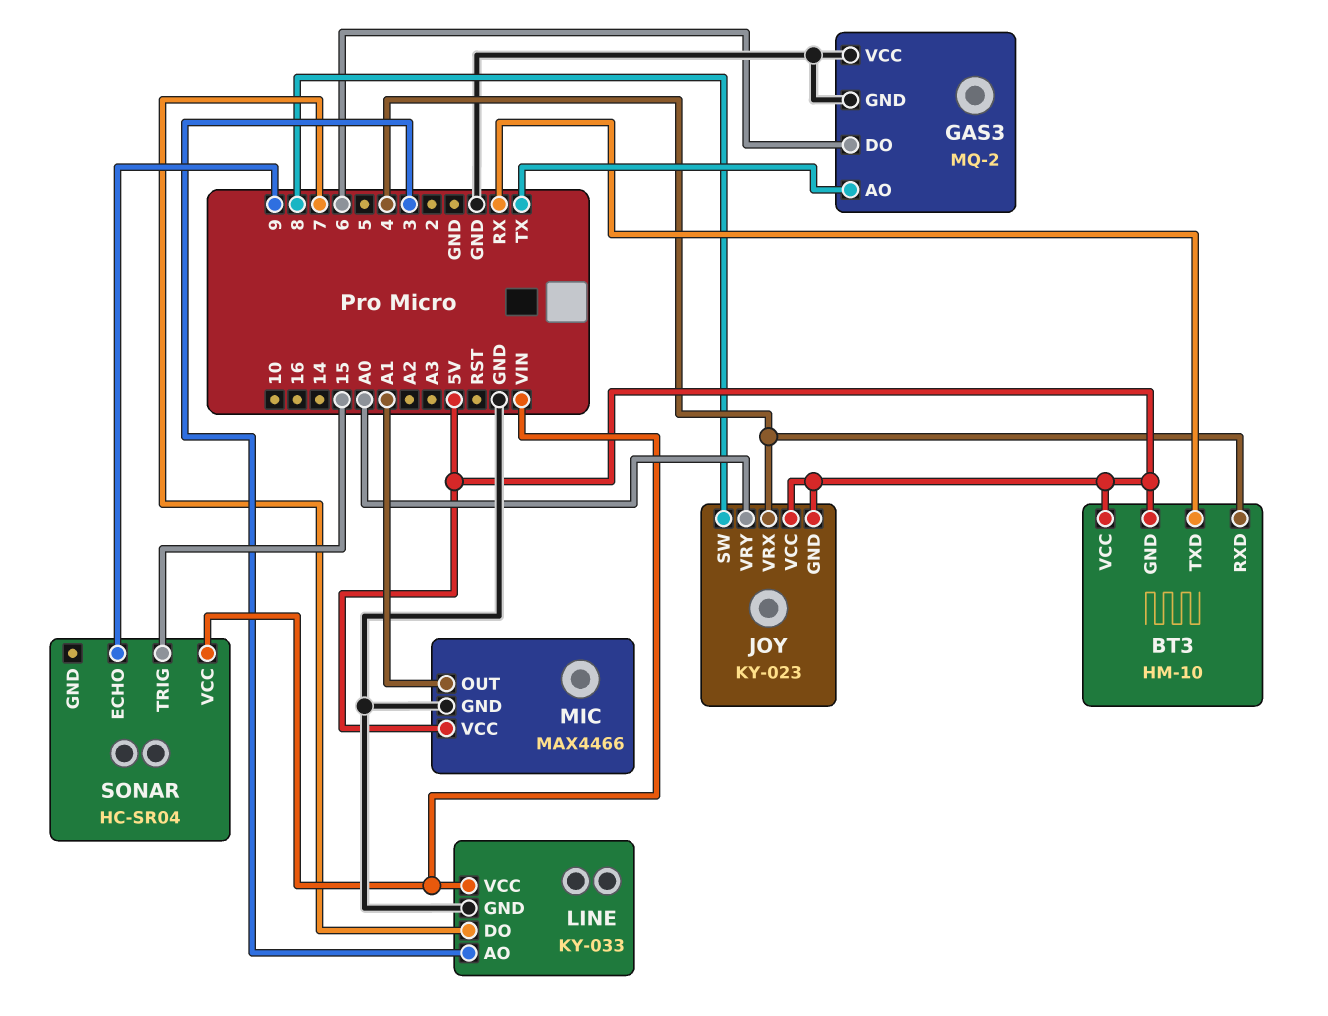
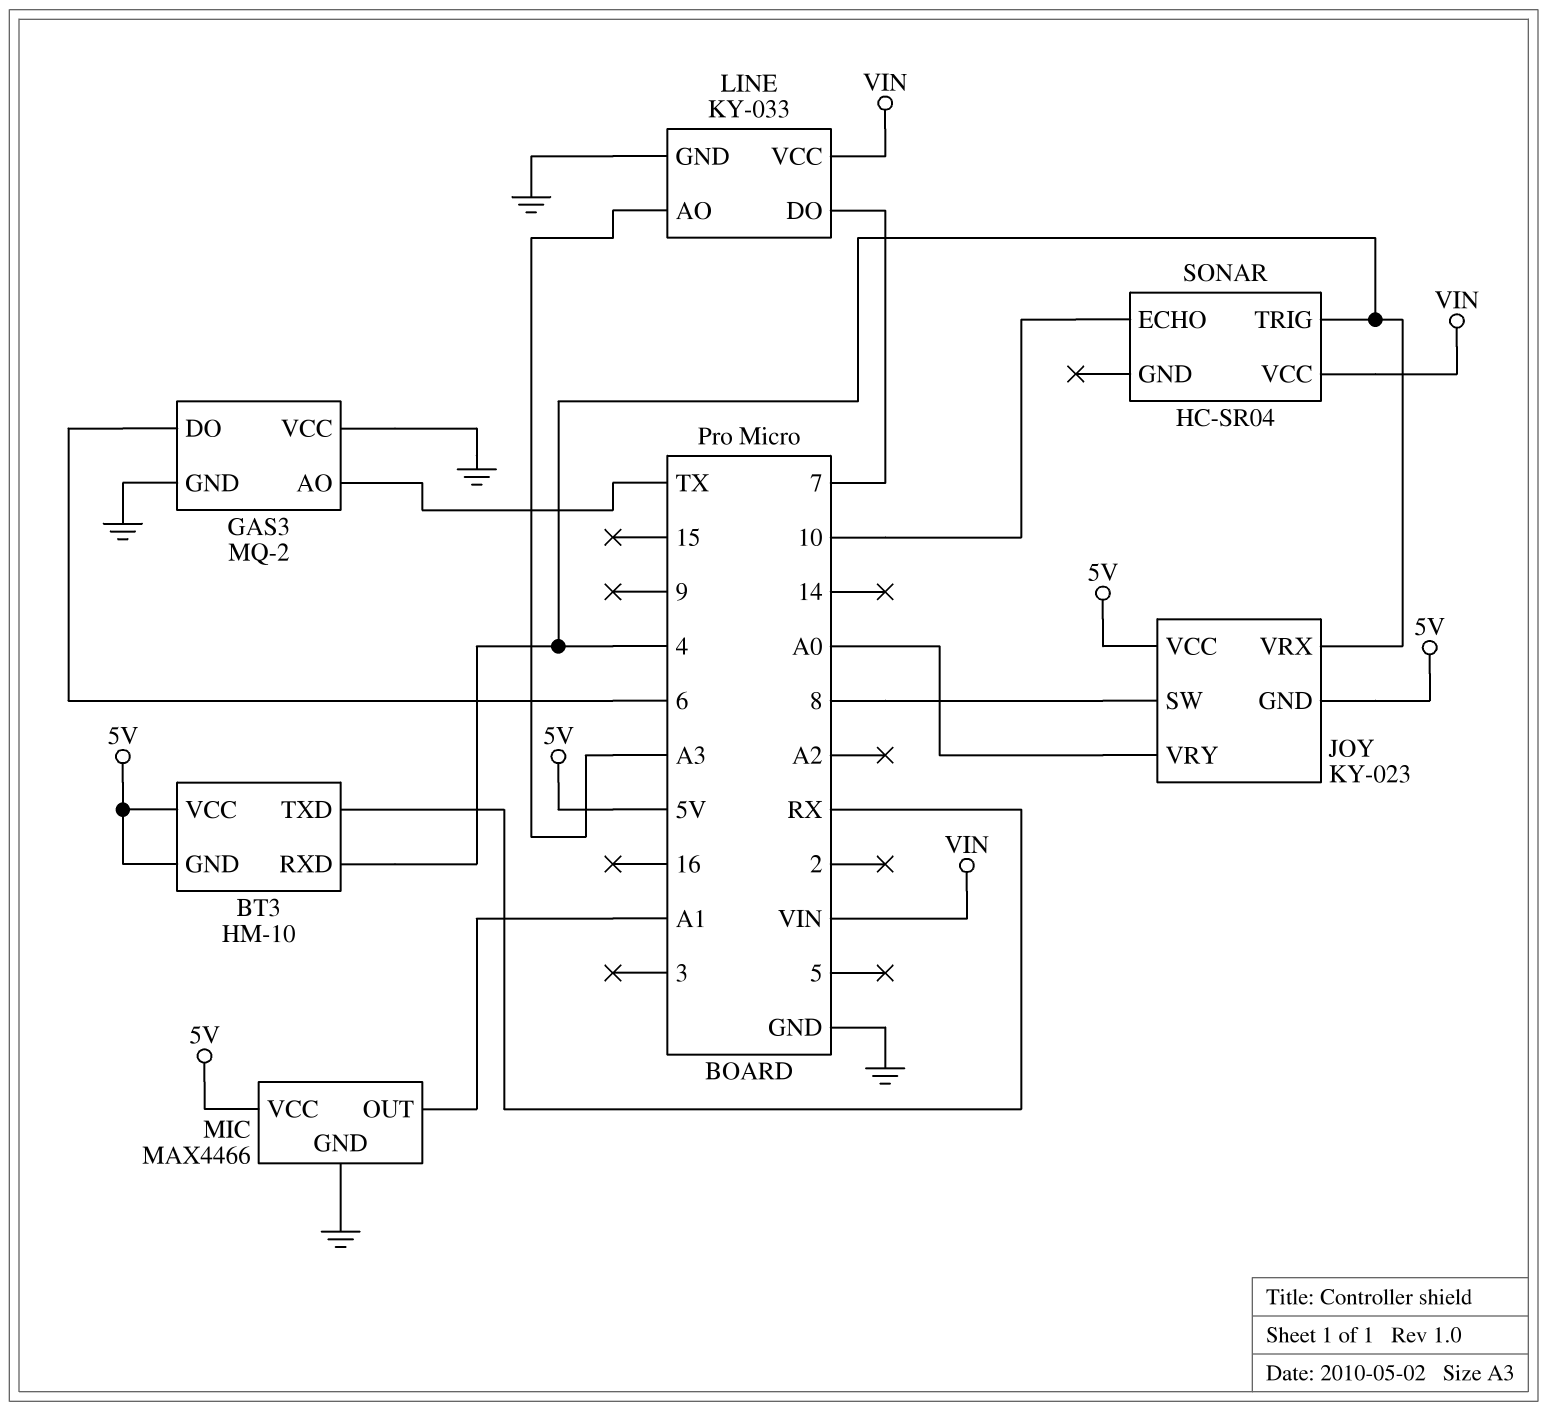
LINE pin AO: 3 -> A3
SONAR pin ECHO: 9 -> 10
SONAR pin TRIG: 15 -> 4

